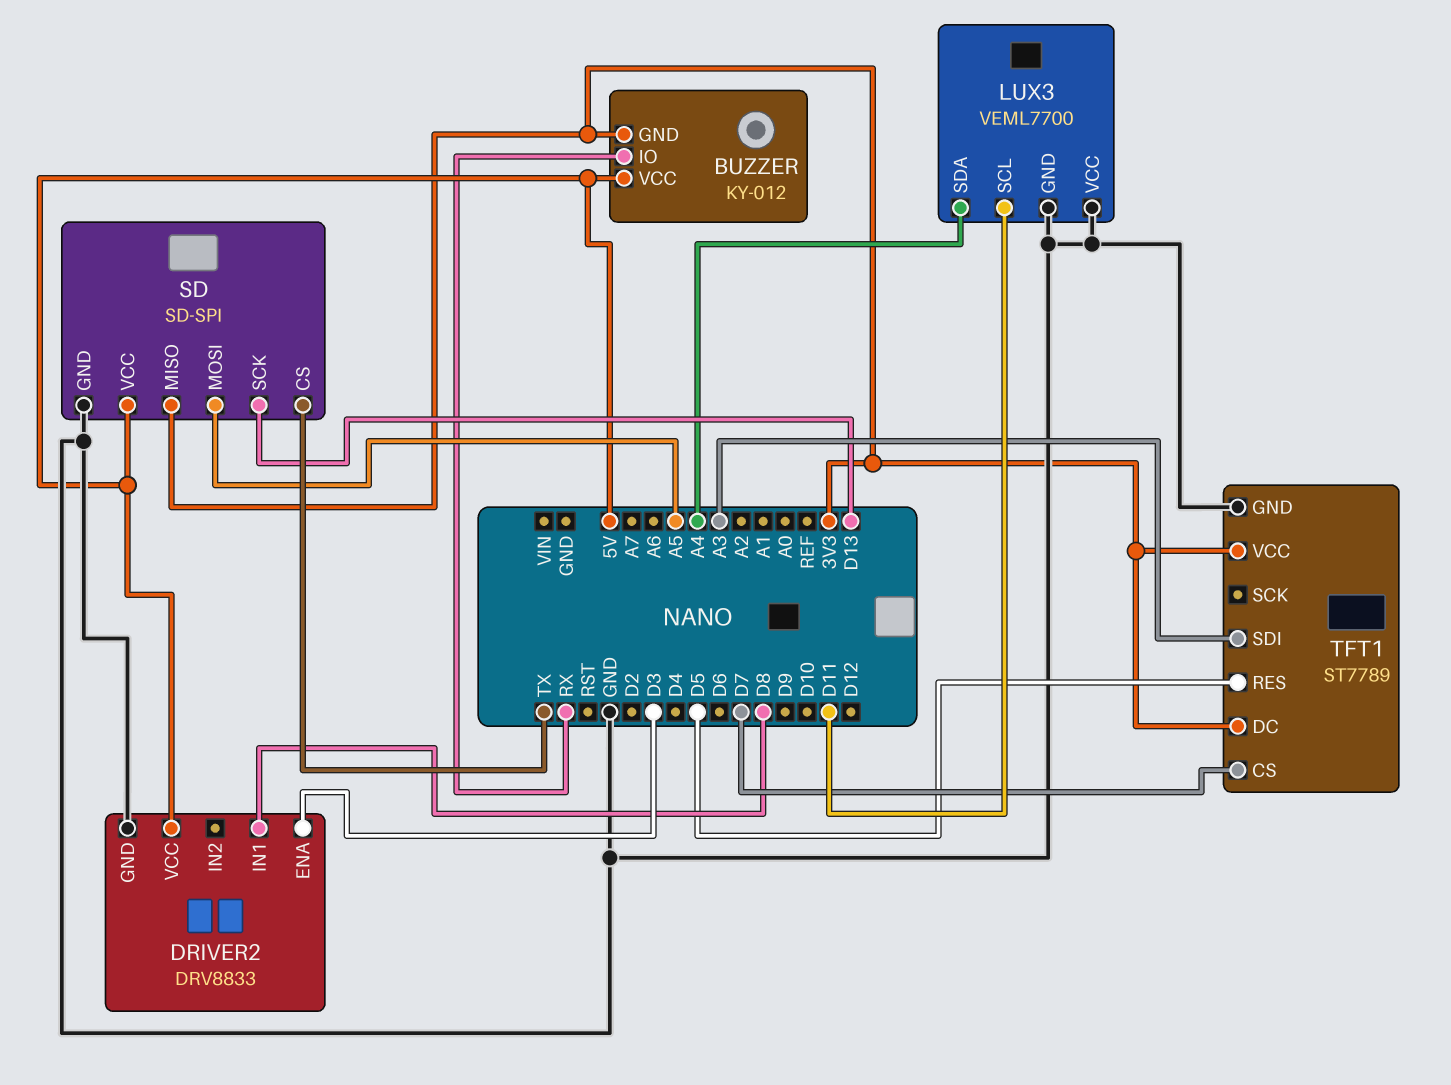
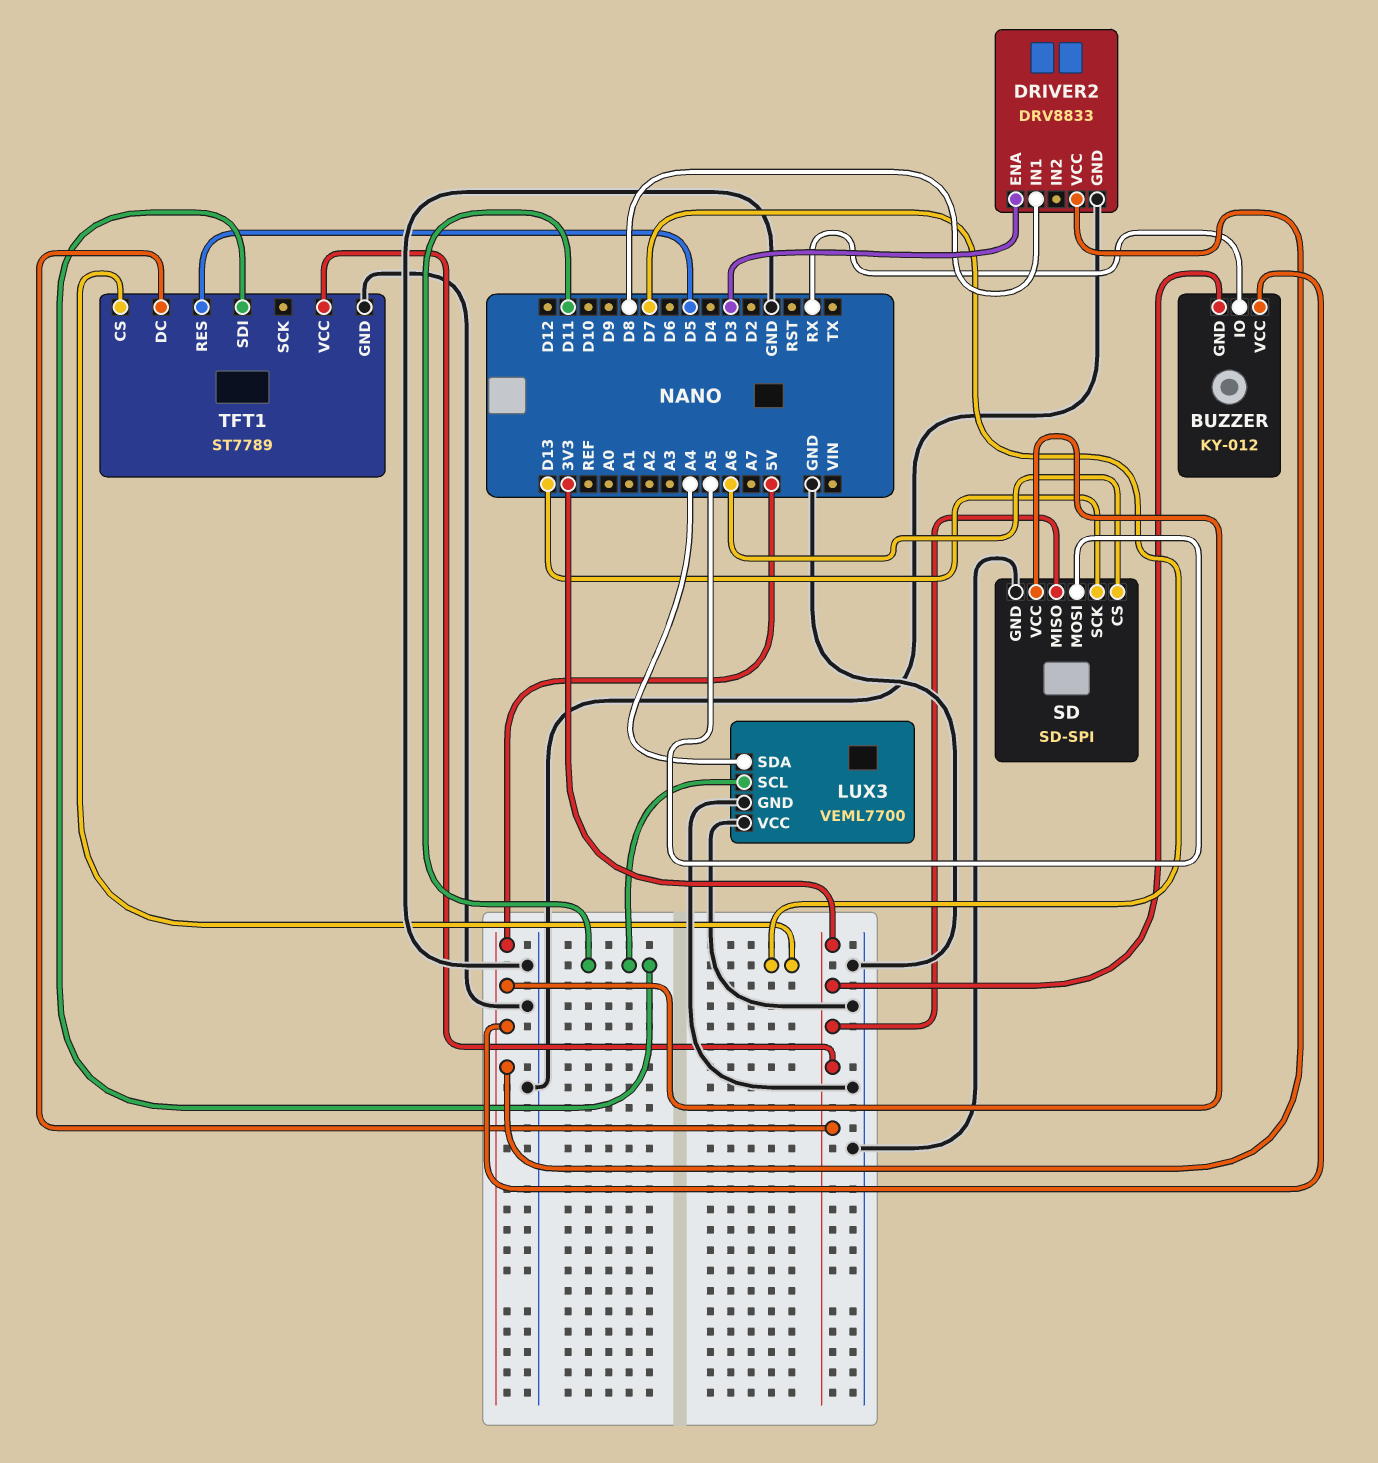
SD pin CS: TX -> A6
TFT1 pin SDI: A3 -> D11

